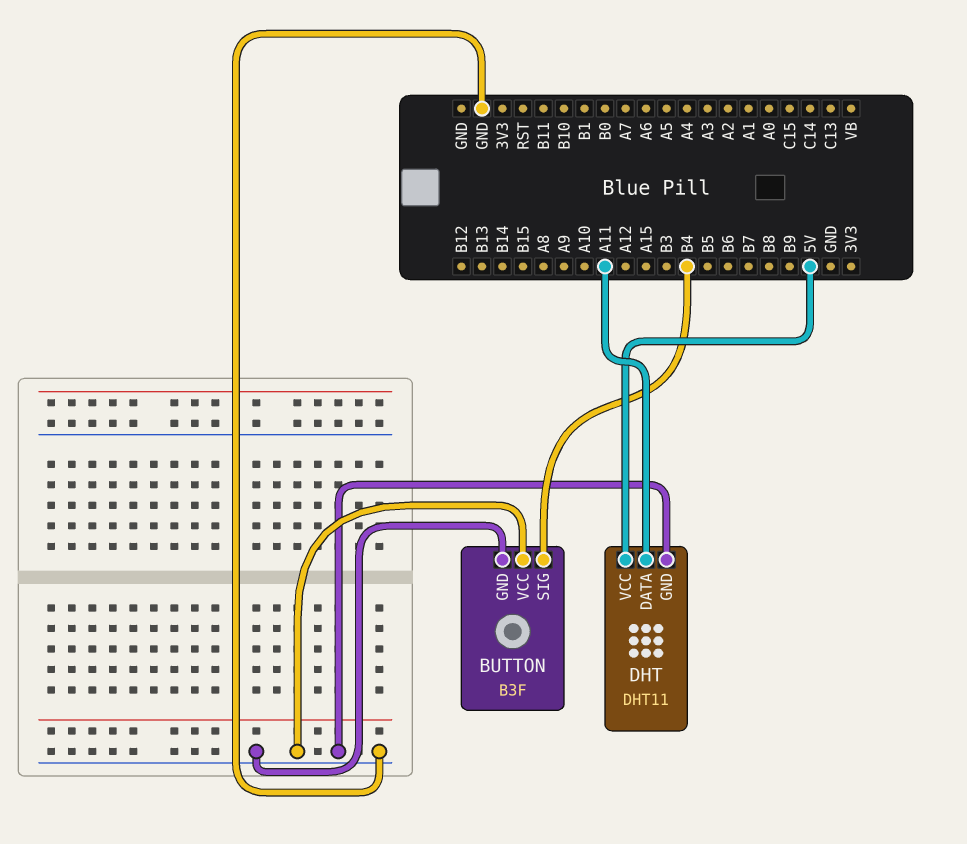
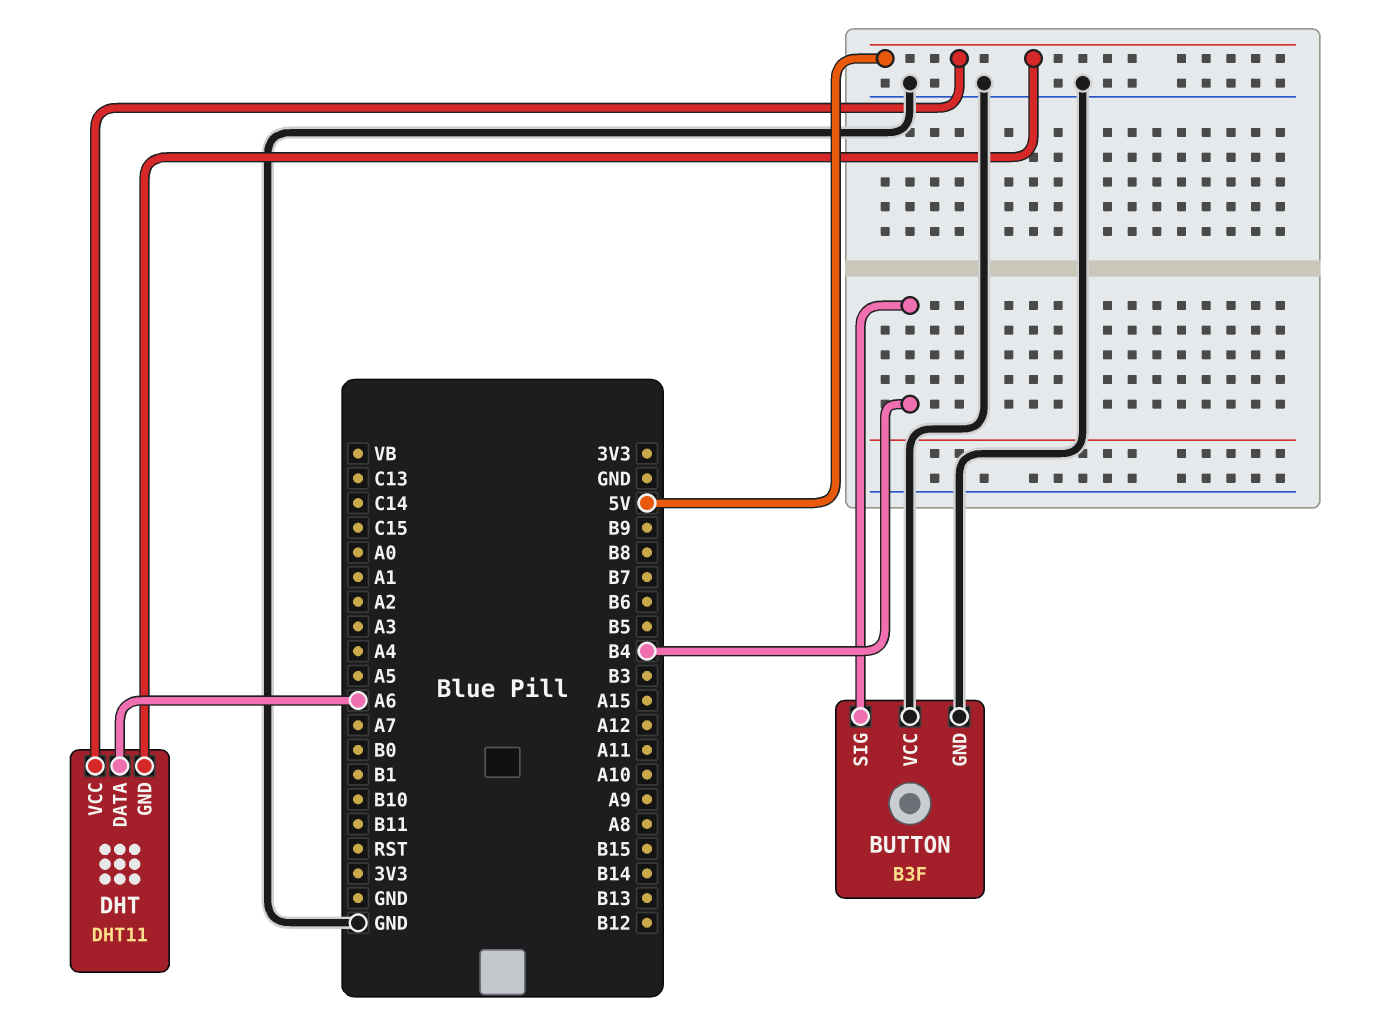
DHT pin DATA: A11 -> A6
DHT pin GND: GND -> 5V

